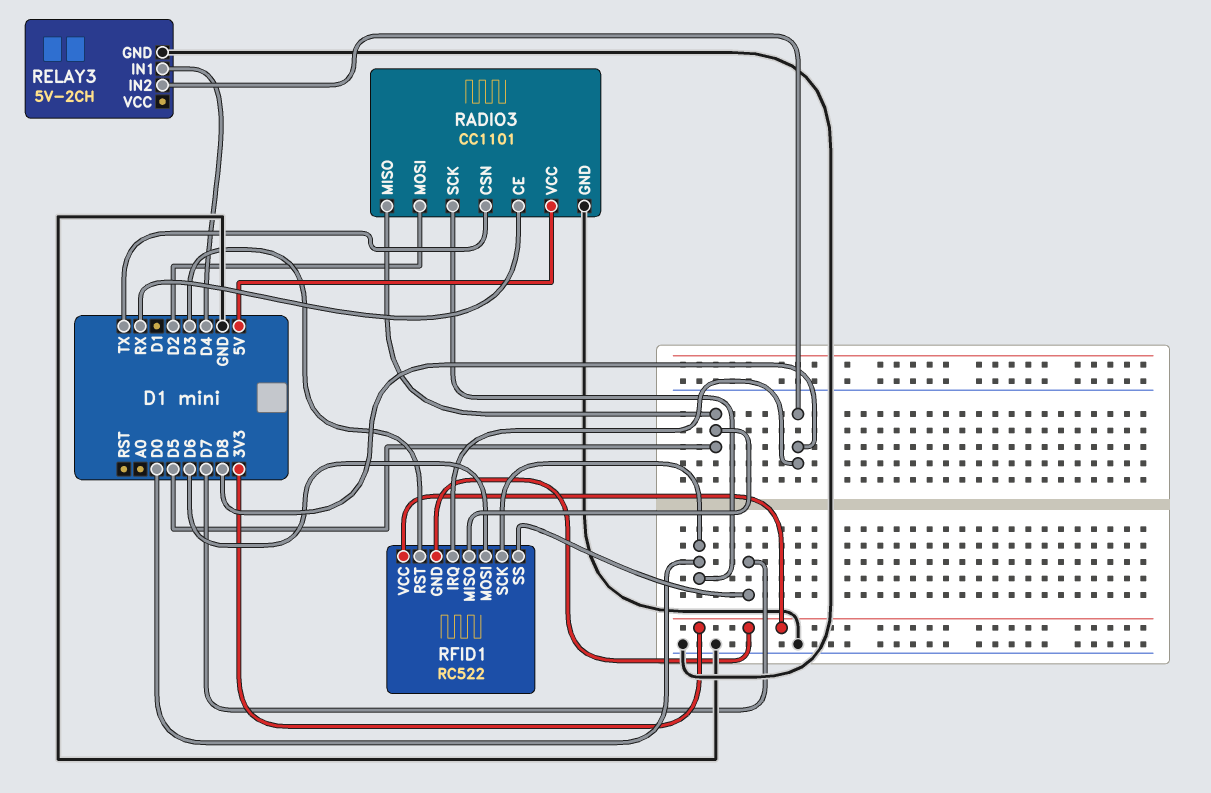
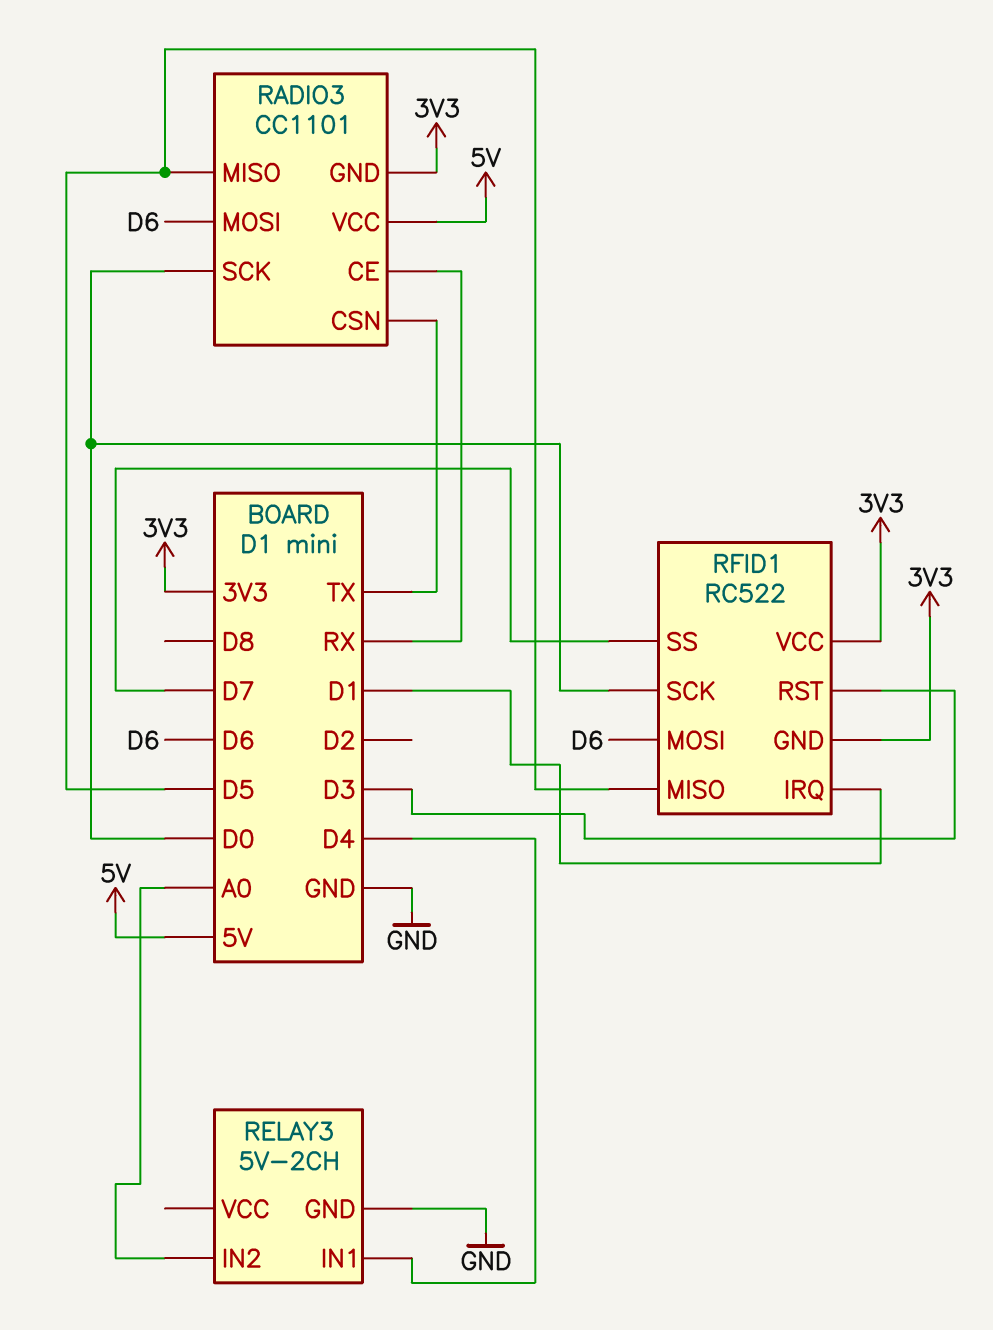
RADIO3 pin GND: GND -> 3V3
RADIO3 pin MOSI: D2 -> D6
RELAY3 pin IN2: D8 -> A0
RFID1 pin IRQ: D8 -> D1

